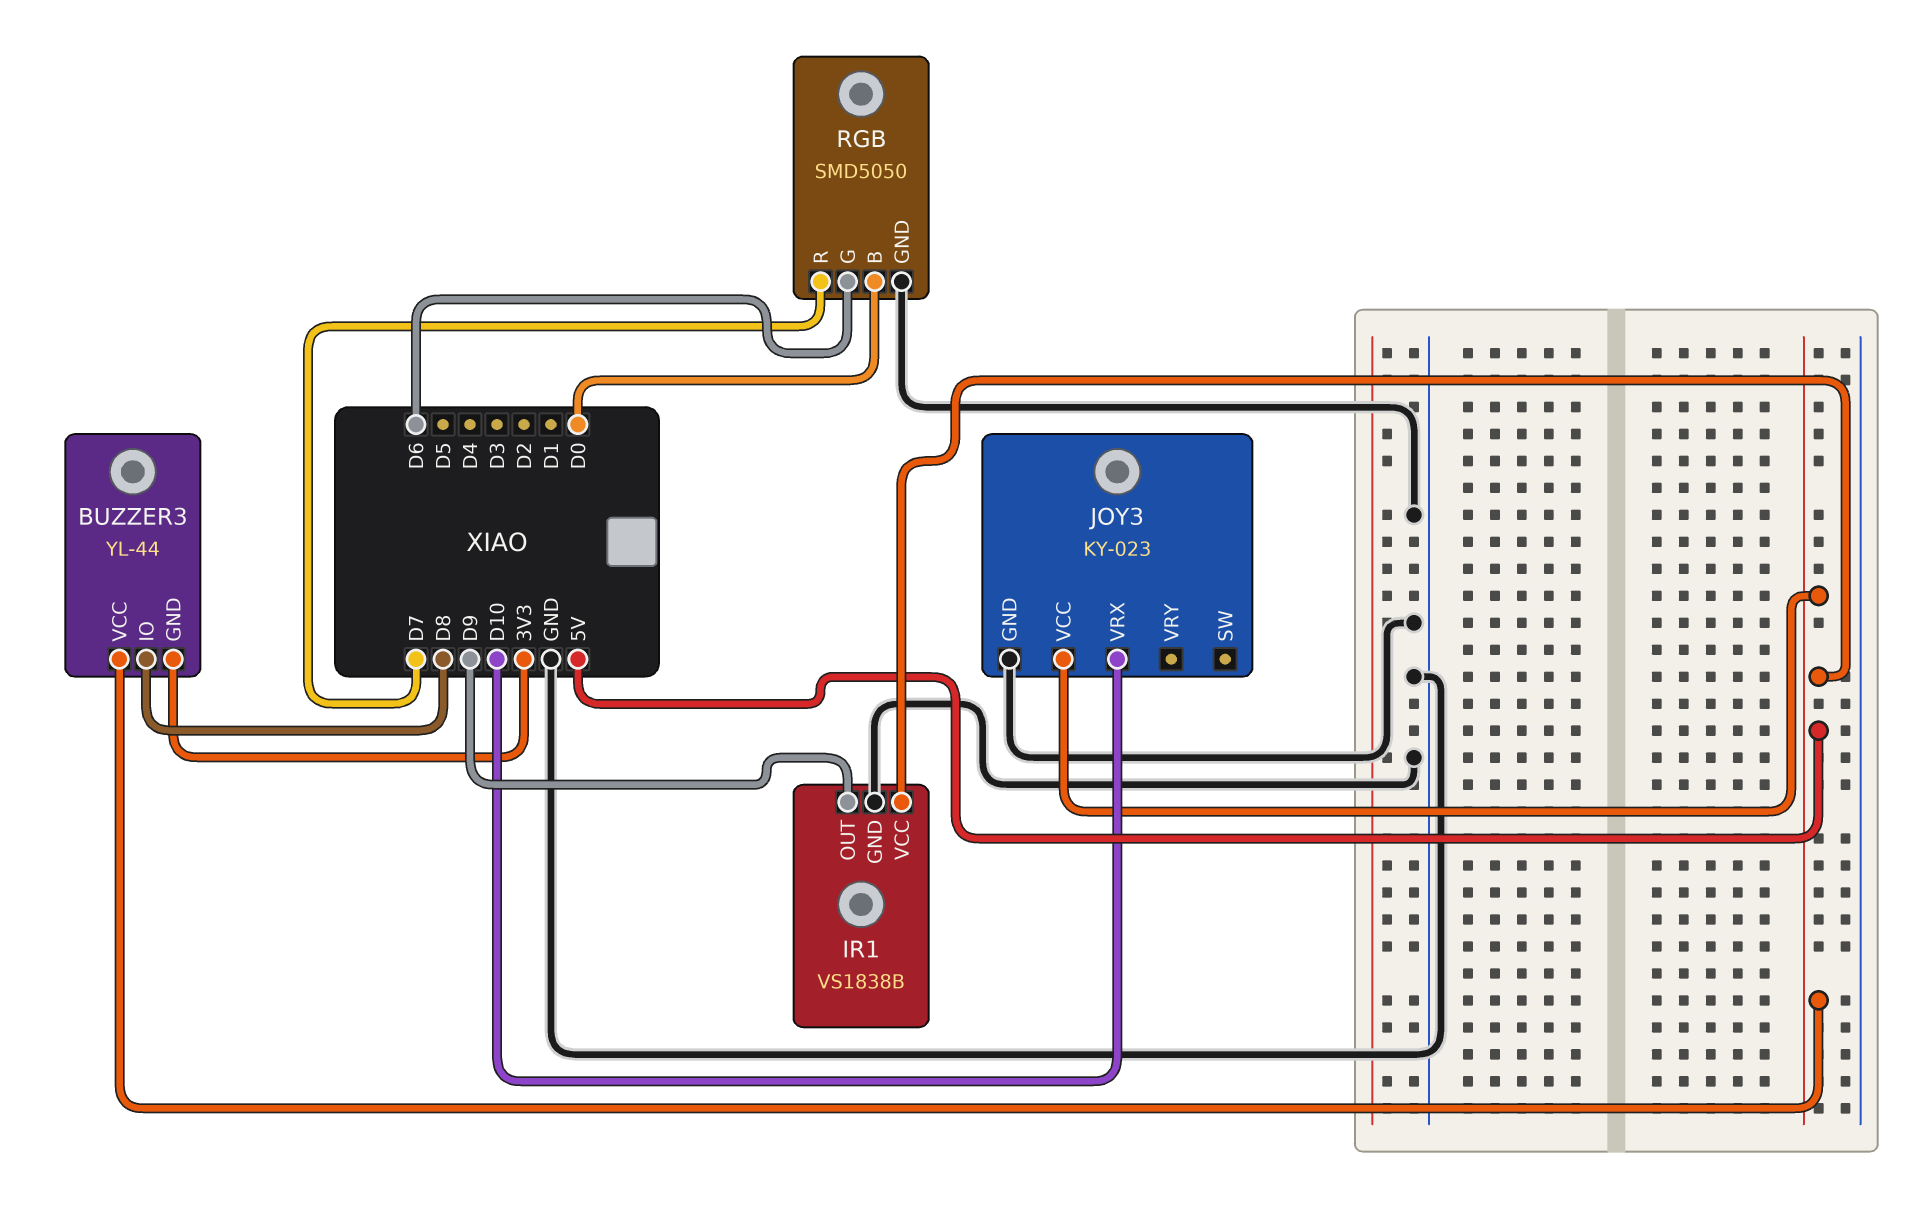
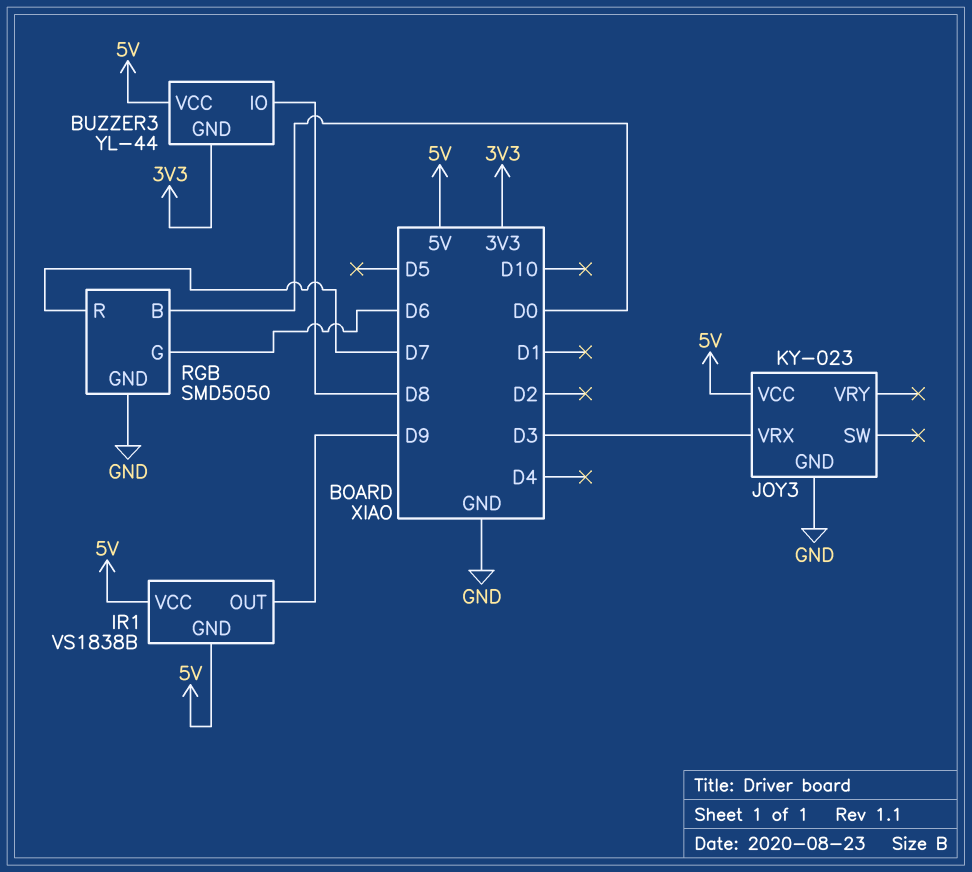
IR1 pin GND: GND -> 5V
JOY3 pin VRX: D10 -> D3

